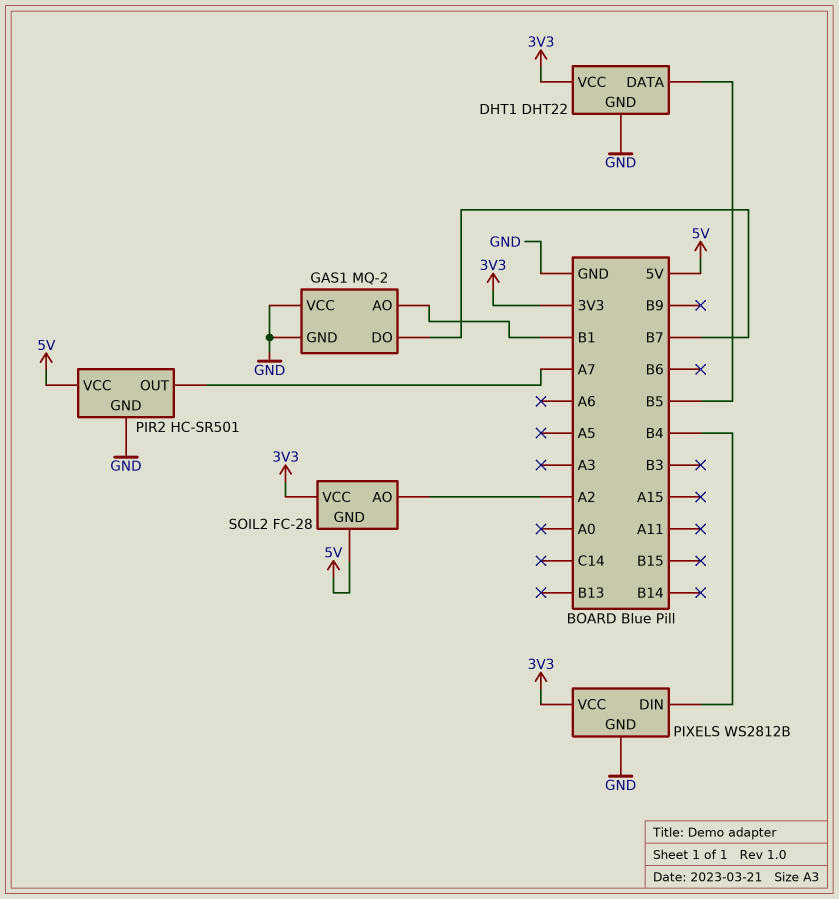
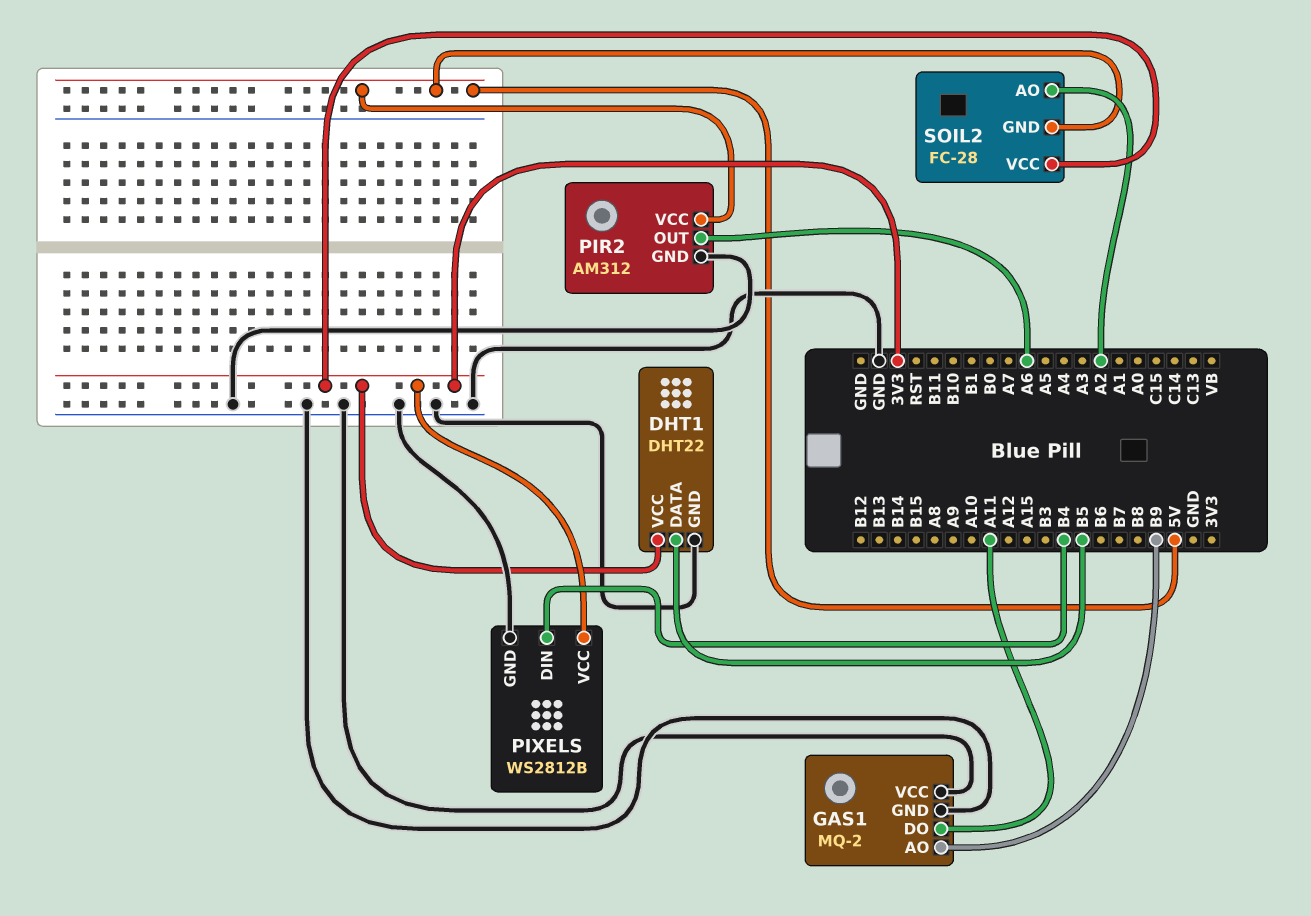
GAS1 pin AO: B1 -> B9
GAS1 pin DO: B7 -> A11
PIR2: HC-SR501 -> AM312
PIR2 pin OUT: A7 -> A6

